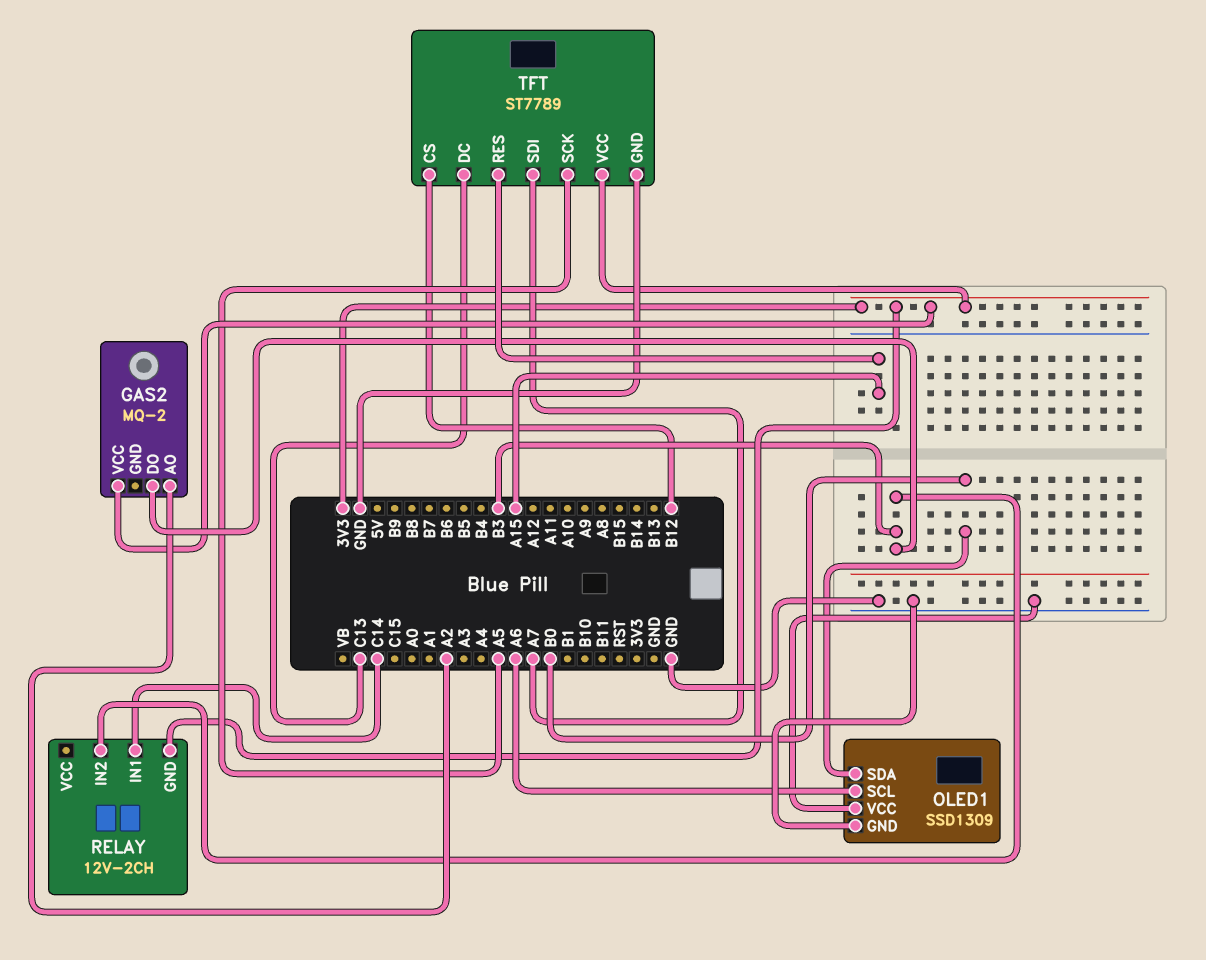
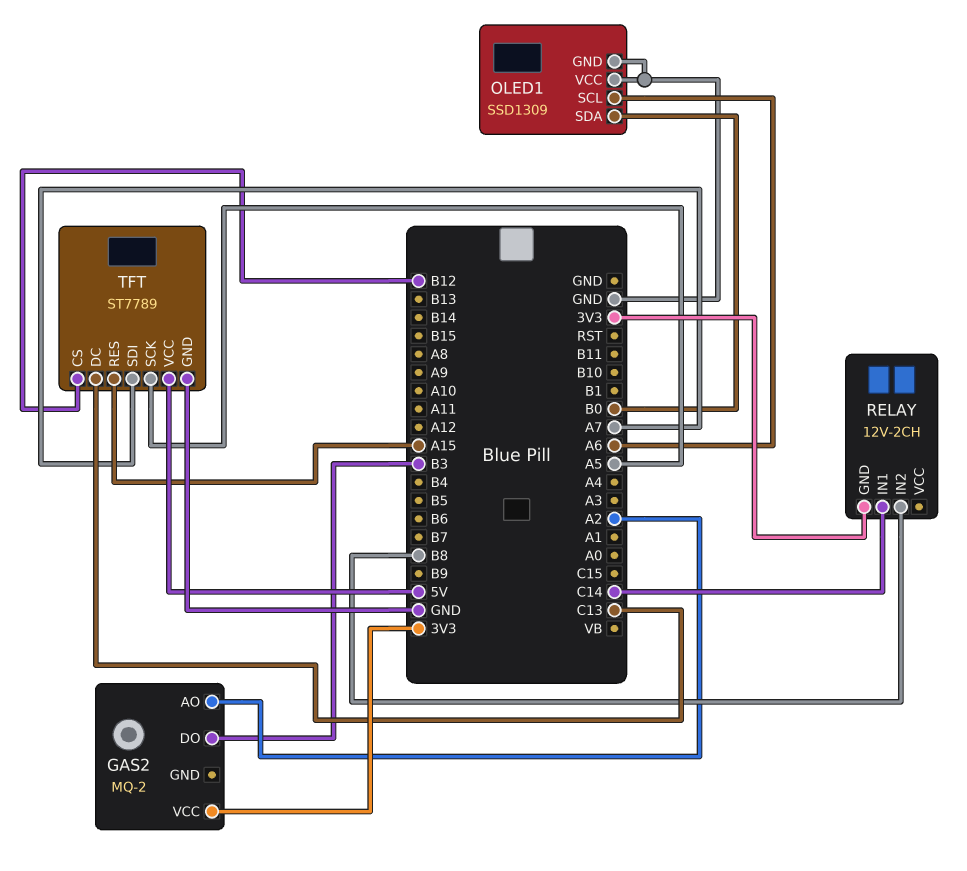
RELAY pin IN2: B3 -> B8
TFT pin VCC: 3V3 -> 5V

